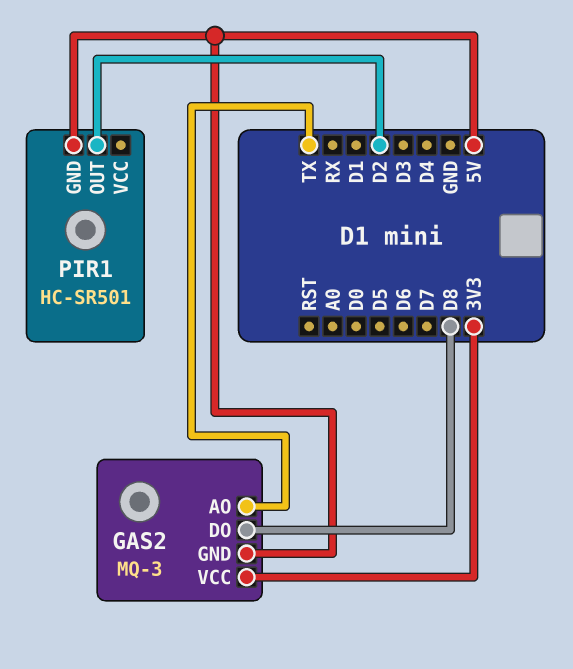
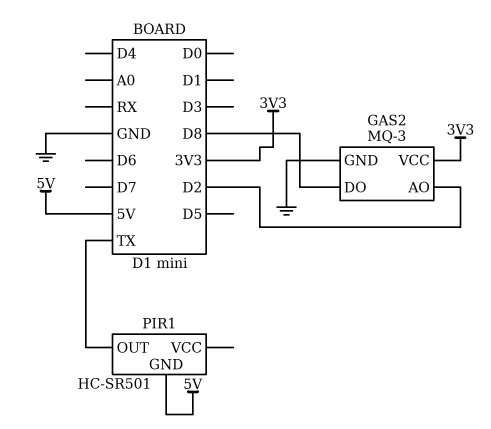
GAS2 pin AO: TX -> D2
GAS2 pin GND: 5V -> GND
PIR1 pin OUT: D2 -> TX

